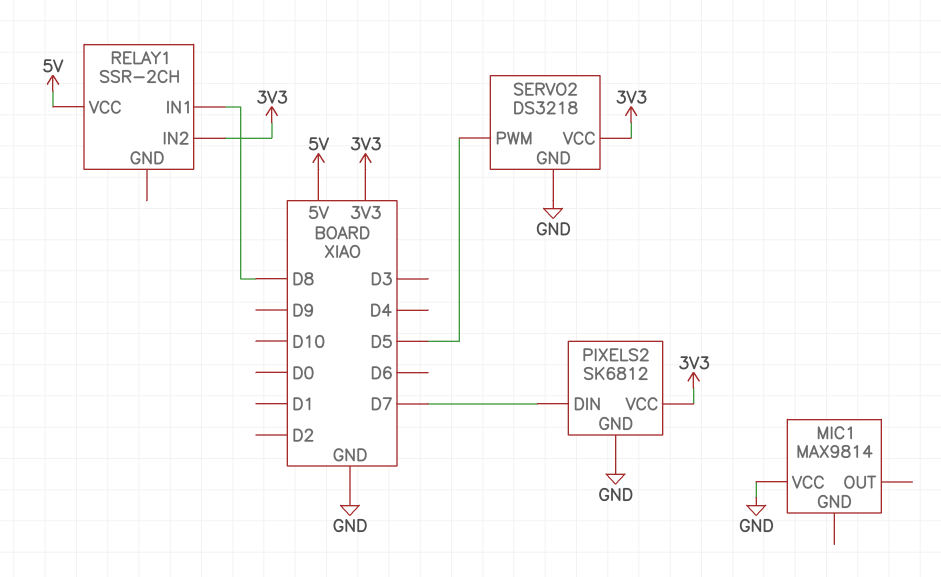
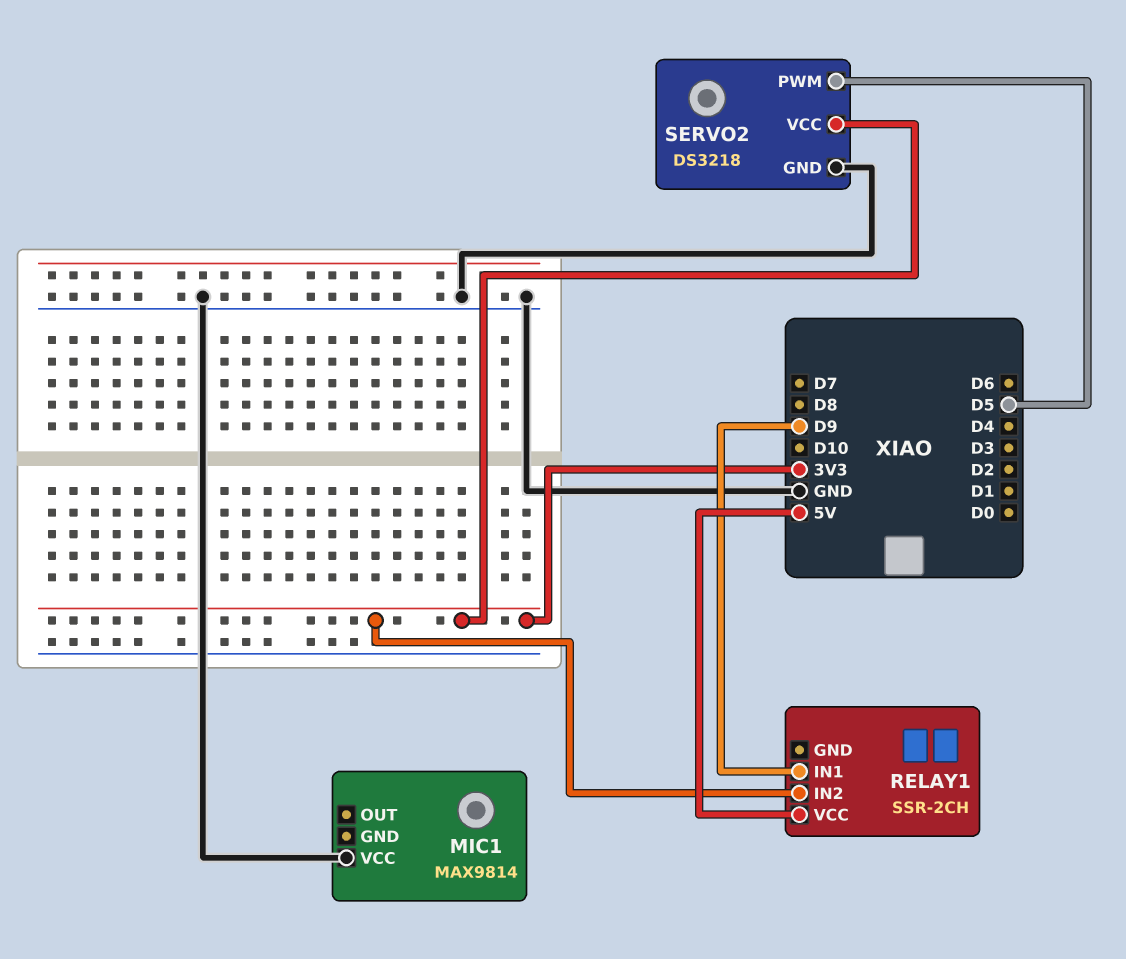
PIXELS2: SK6812 -> none
PIXELS2 pin DIN: D7 -> none
PIXELS2 pin GND: GND -> none
PIXELS2 pin VCC: 3V3 -> none
RELAY1 pin IN1: D8 -> D9

